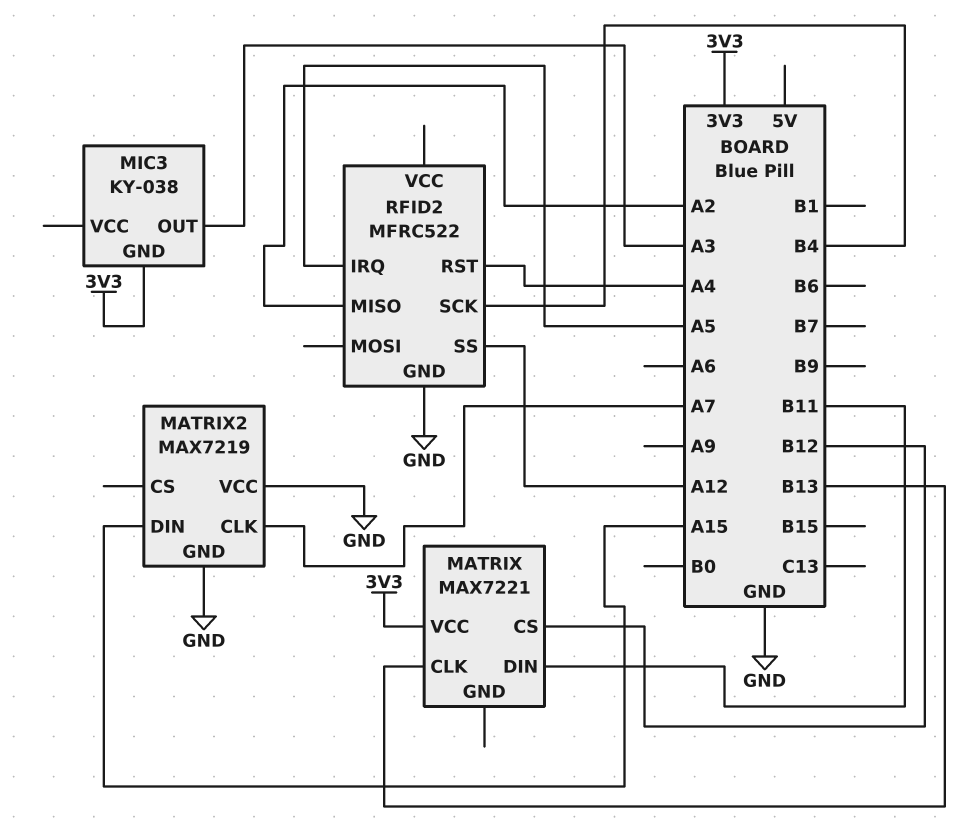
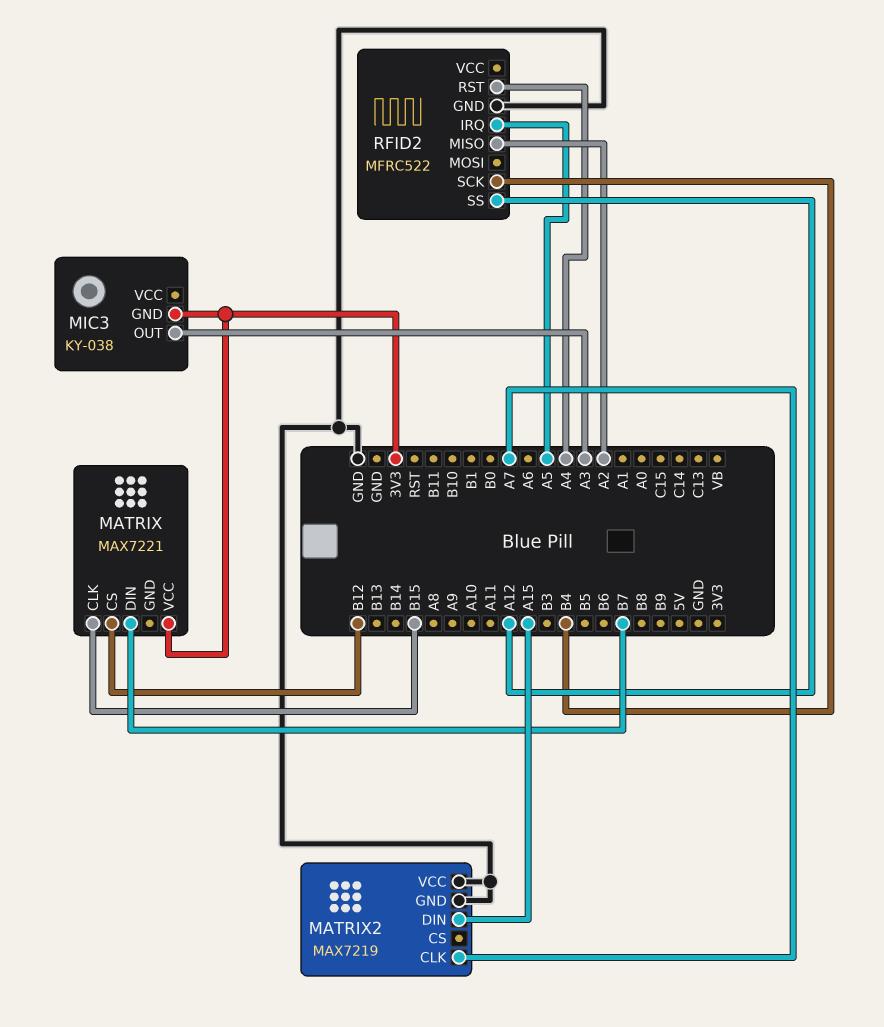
MATRIX pin CLK: B13 -> B15
MATRIX pin DIN: B11 -> B7

